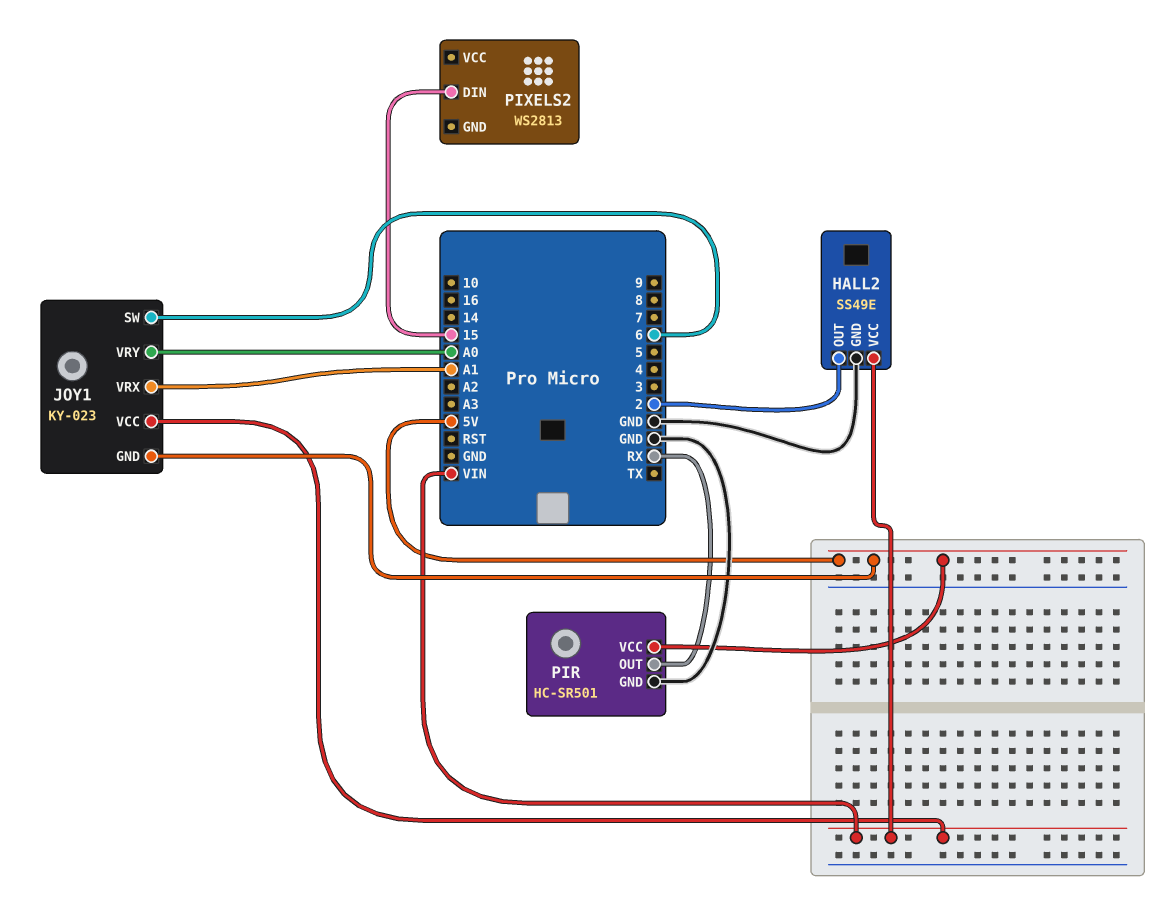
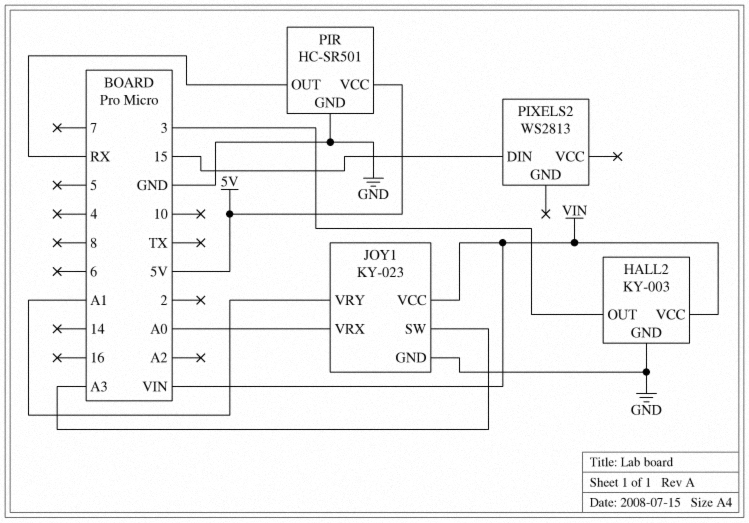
HALL2: SS49E -> KY-003
HALL2 pin OUT: 2 -> 3
JOY1 pin GND: 5V -> GND
JOY1 pin SW: 6 -> A3
JOY1 pin VRX: A1 -> A0
JOY1 pin VRY: A0 -> A1

